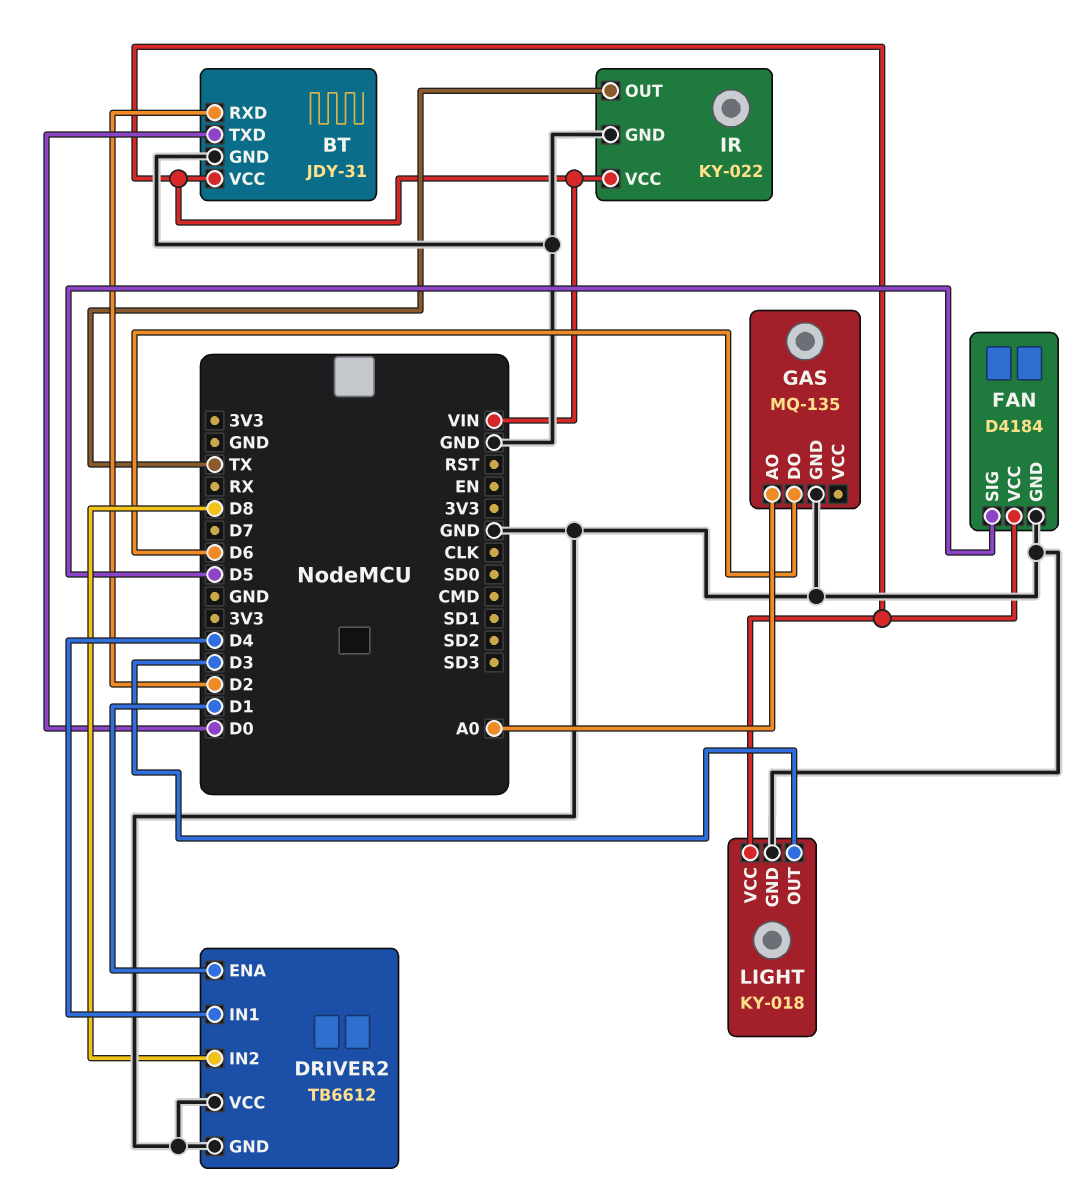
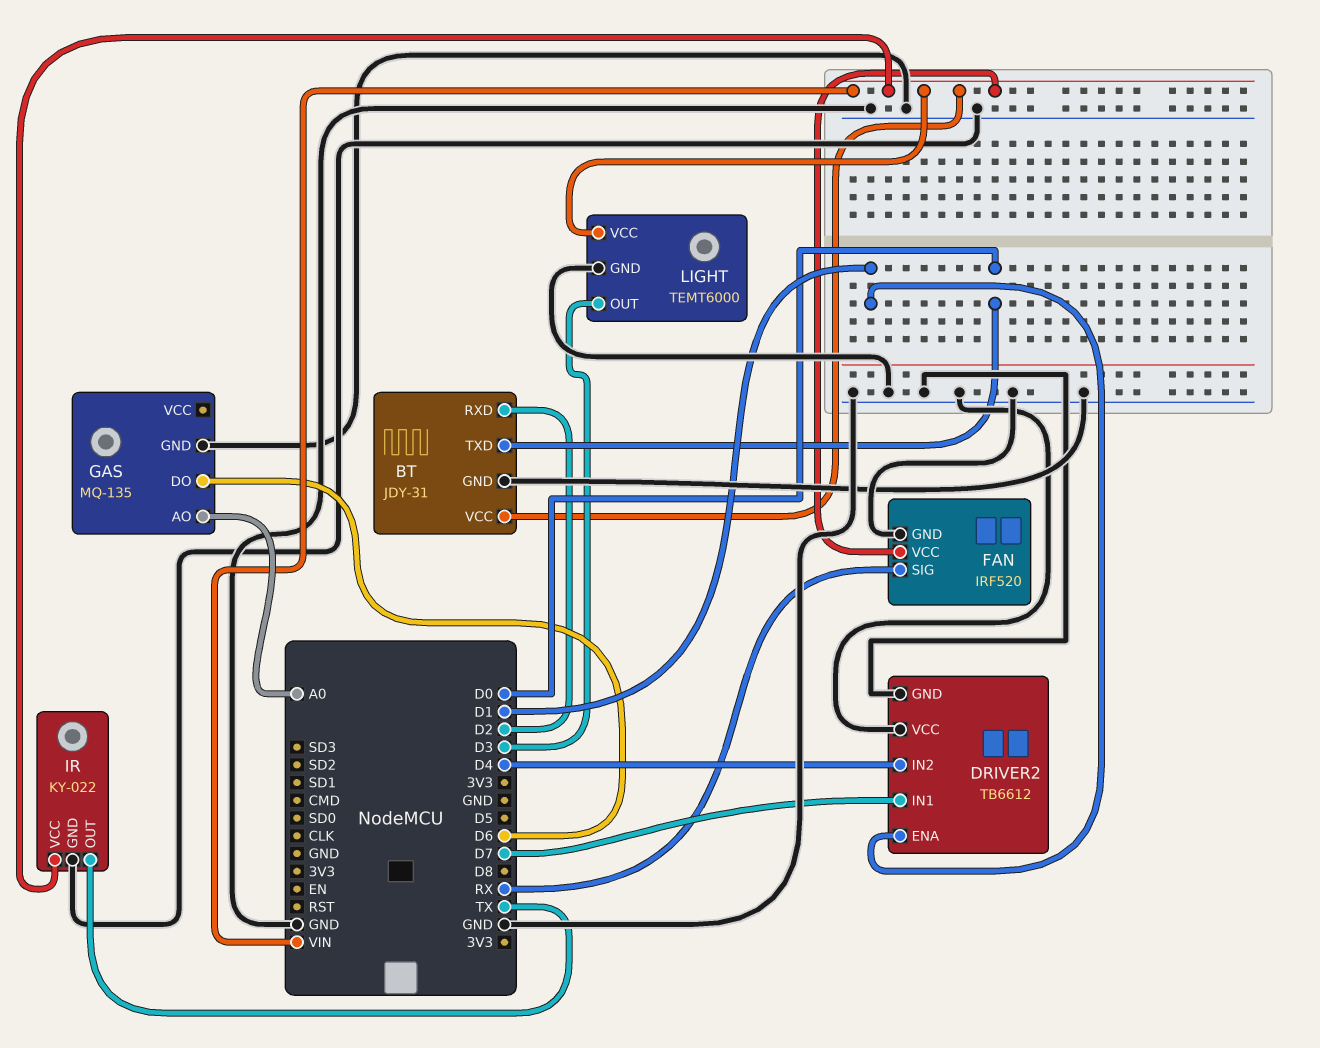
DRIVER2 pin IN1: D4 -> D7
DRIVER2 pin IN2: D8 -> D4
FAN: D4184 -> IRF520
FAN pin SIG: D5 -> RX
LIGHT: KY-018 -> TEMT6000

